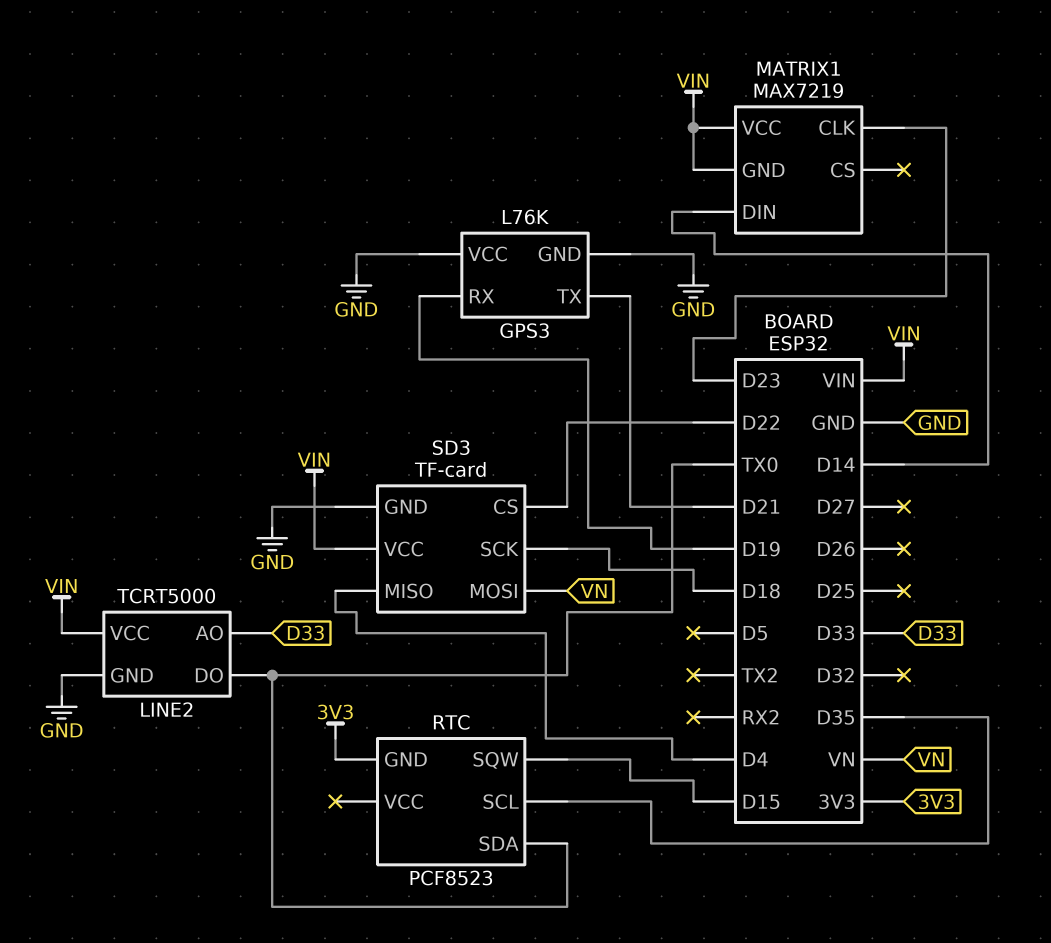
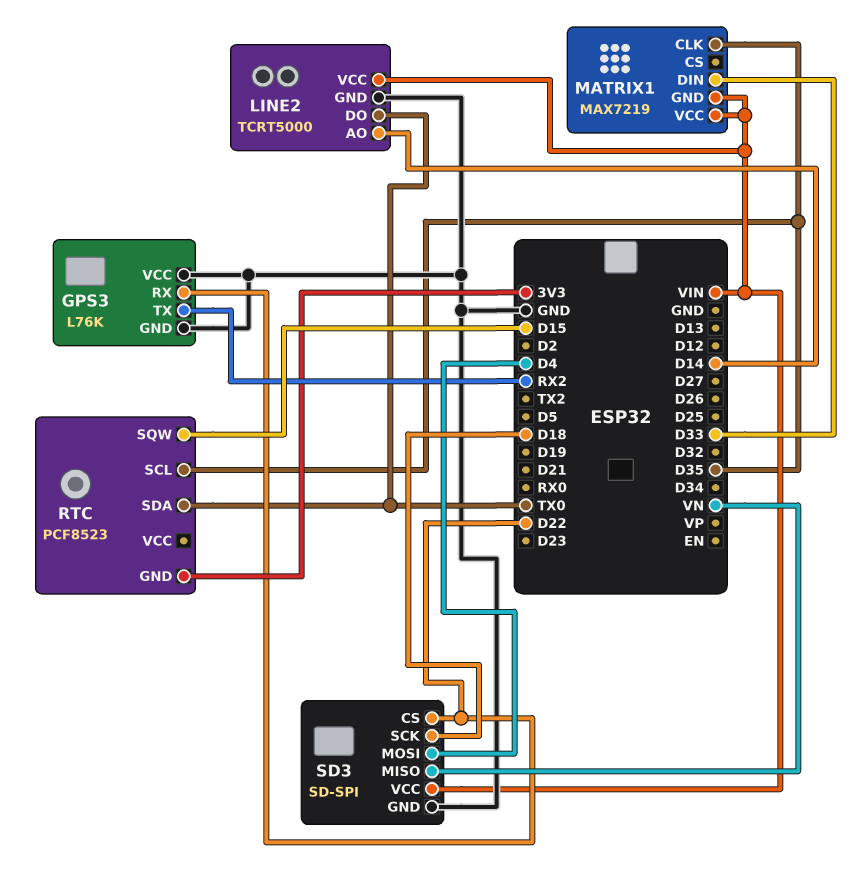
GPS3 pin RX: D19 -> D22
GPS3 pin TX: D21 -> RX2
LINE2 pin AO: D33 -> D14
MATRIX1 pin CLK: D23 -> D35
MATRIX1 pin DIN: D14 -> D33
SD3: TF-card -> SD-SPI
SD3 pin MISO: D4 -> VN
SD3 pin MOSI: VN -> D4

